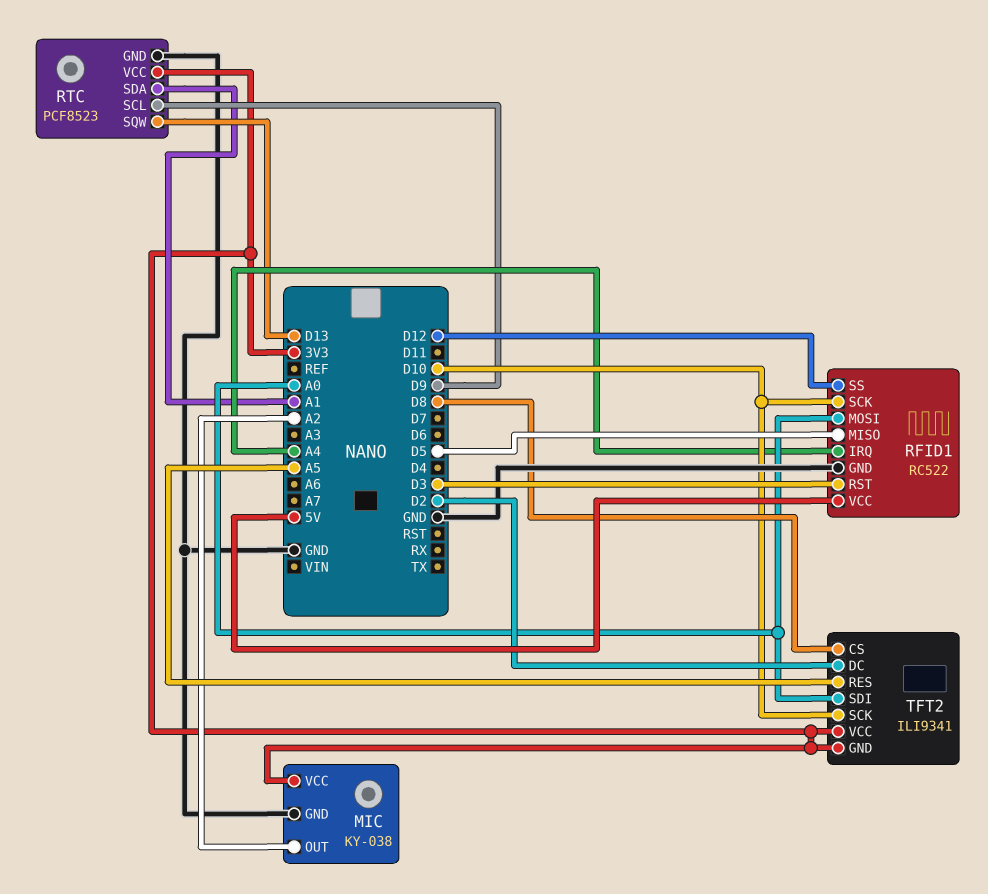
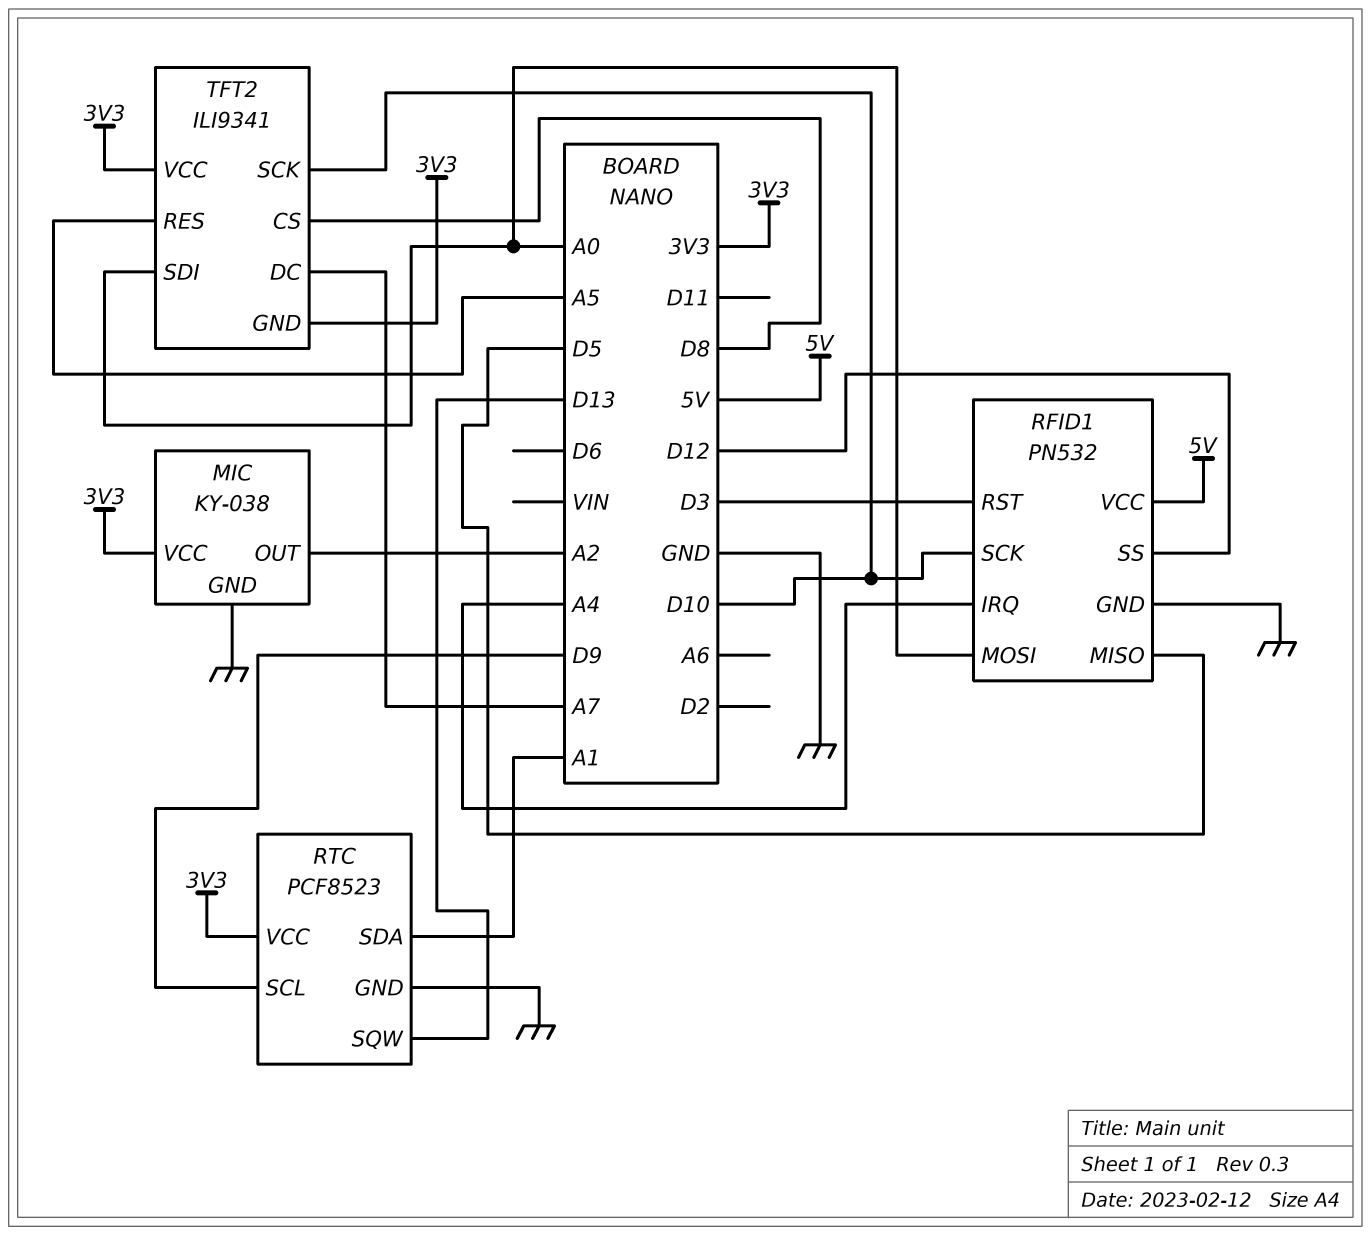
RFID1: RC522 -> PN532
TFT2 pin DC: D2 -> A7

